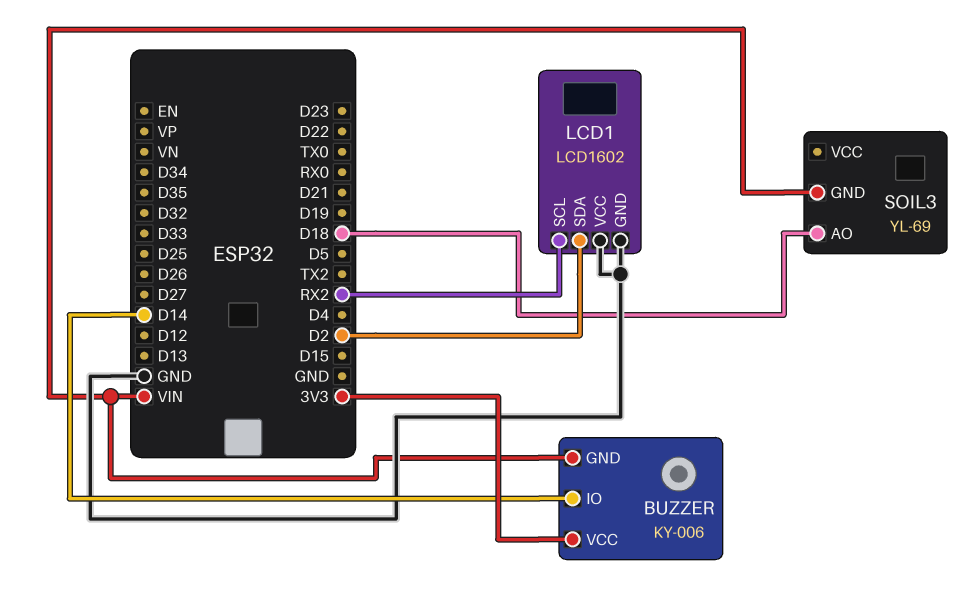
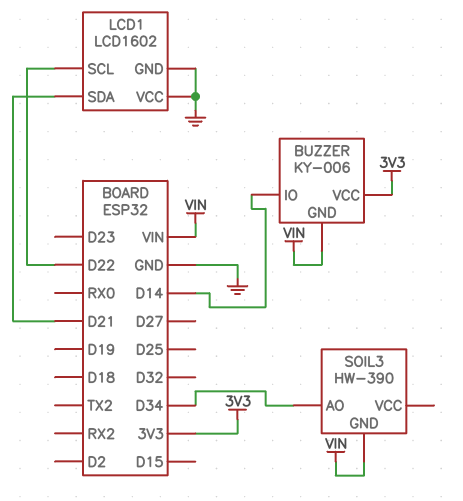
LCD1 pin SCL: RX2 -> D22
LCD1 pin SDA: D2 -> D21
SOIL3: YL-69 -> HW-390
SOIL3 pin AO: D18 -> D34

